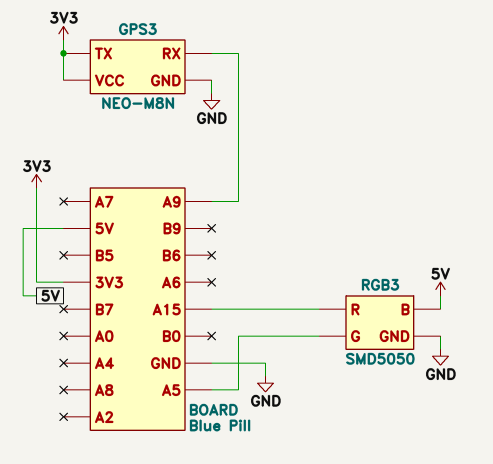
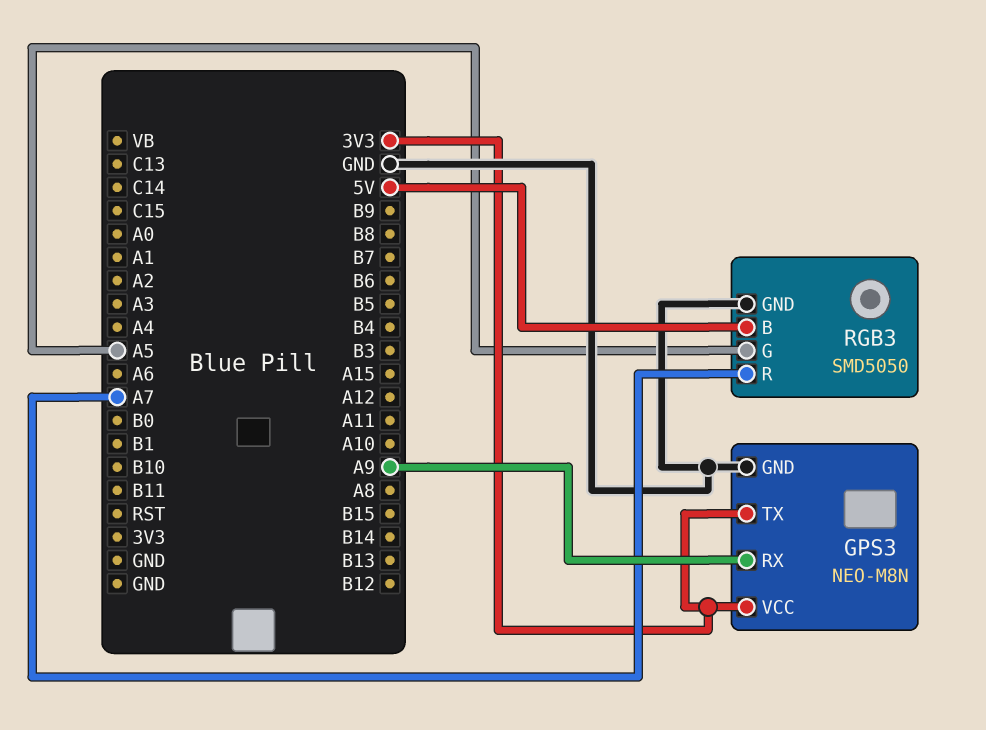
RGB3 pin R: A15 -> A7

